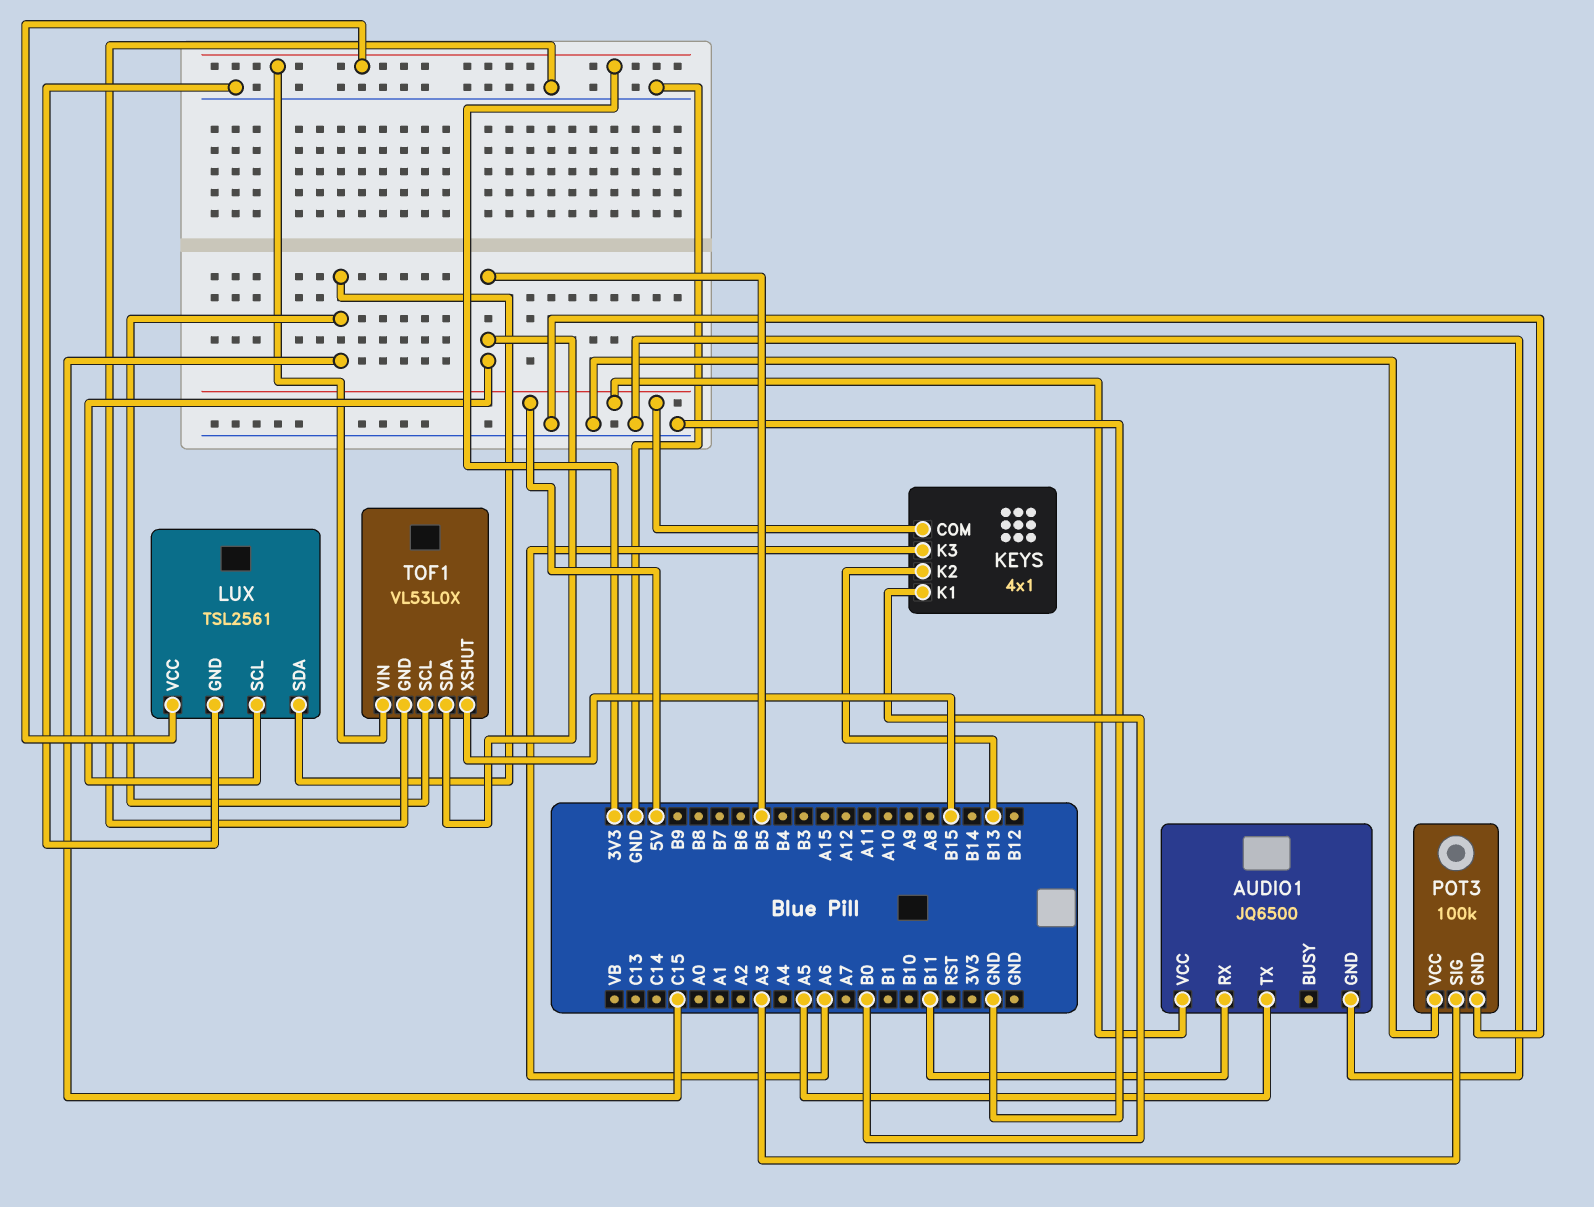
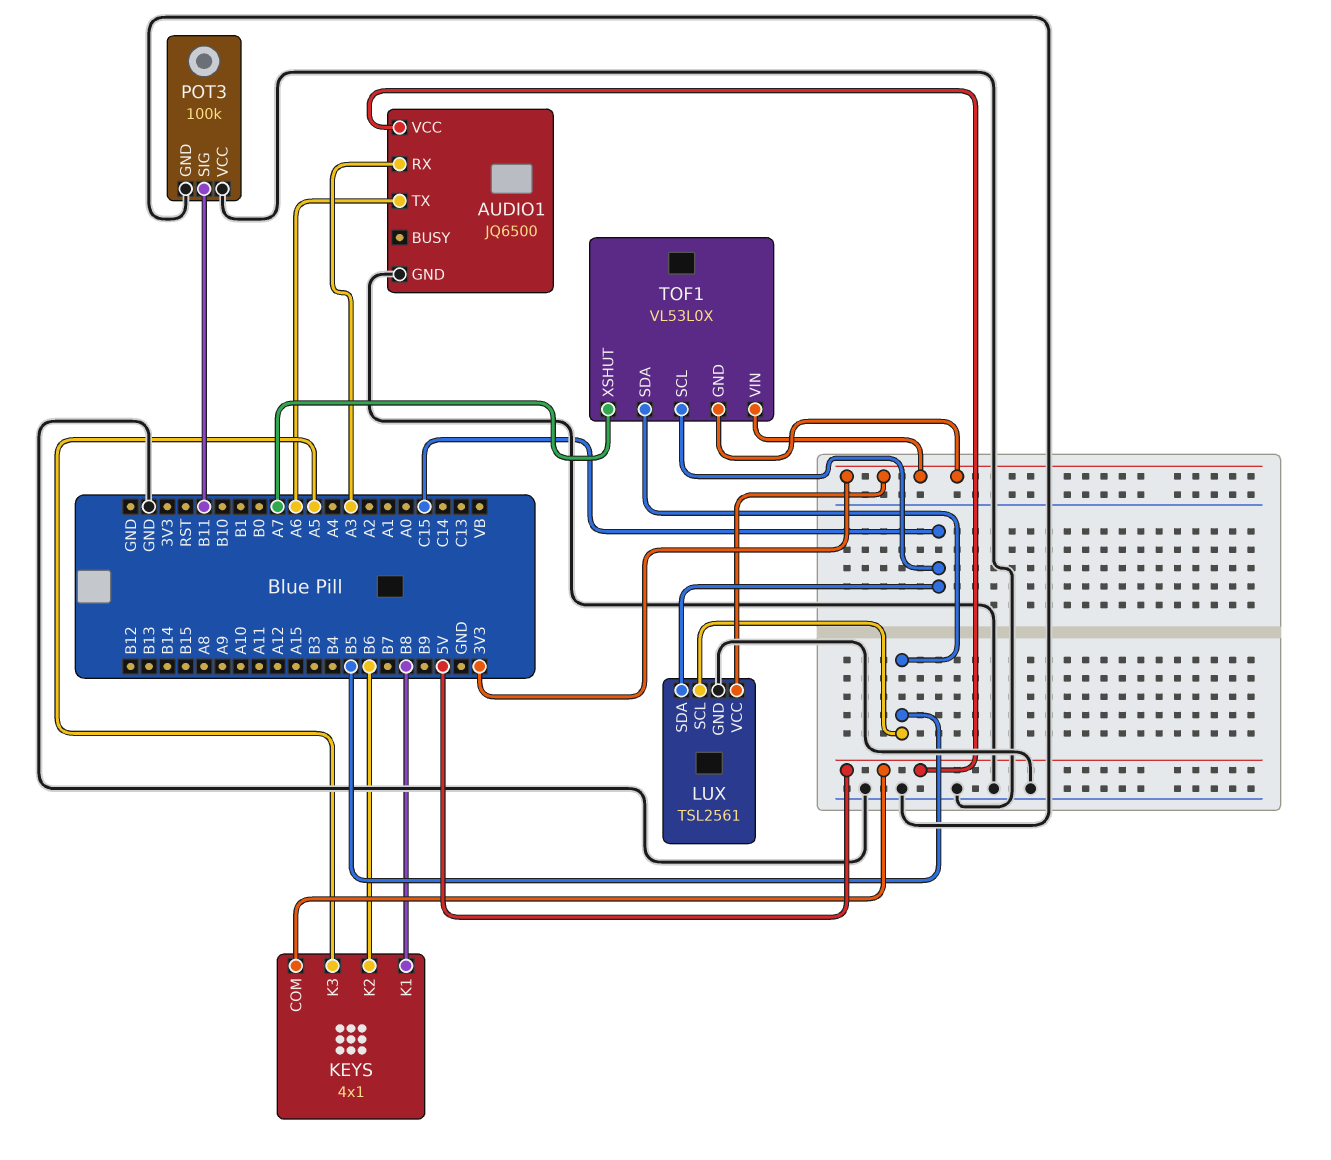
AUDIO1 pin RX: B11 -> A3
AUDIO1 pin TX: A5 -> A6
KEYS pin K1: B0 -> B8
KEYS pin K2: B13 -> B6
KEYS pin K3: A6 -> A5
POT3 pin SIG: A3 -> B11
TOF1 pin GND: GND -> 3V3
TOF1 pin XSHUT: B15 -> A7

